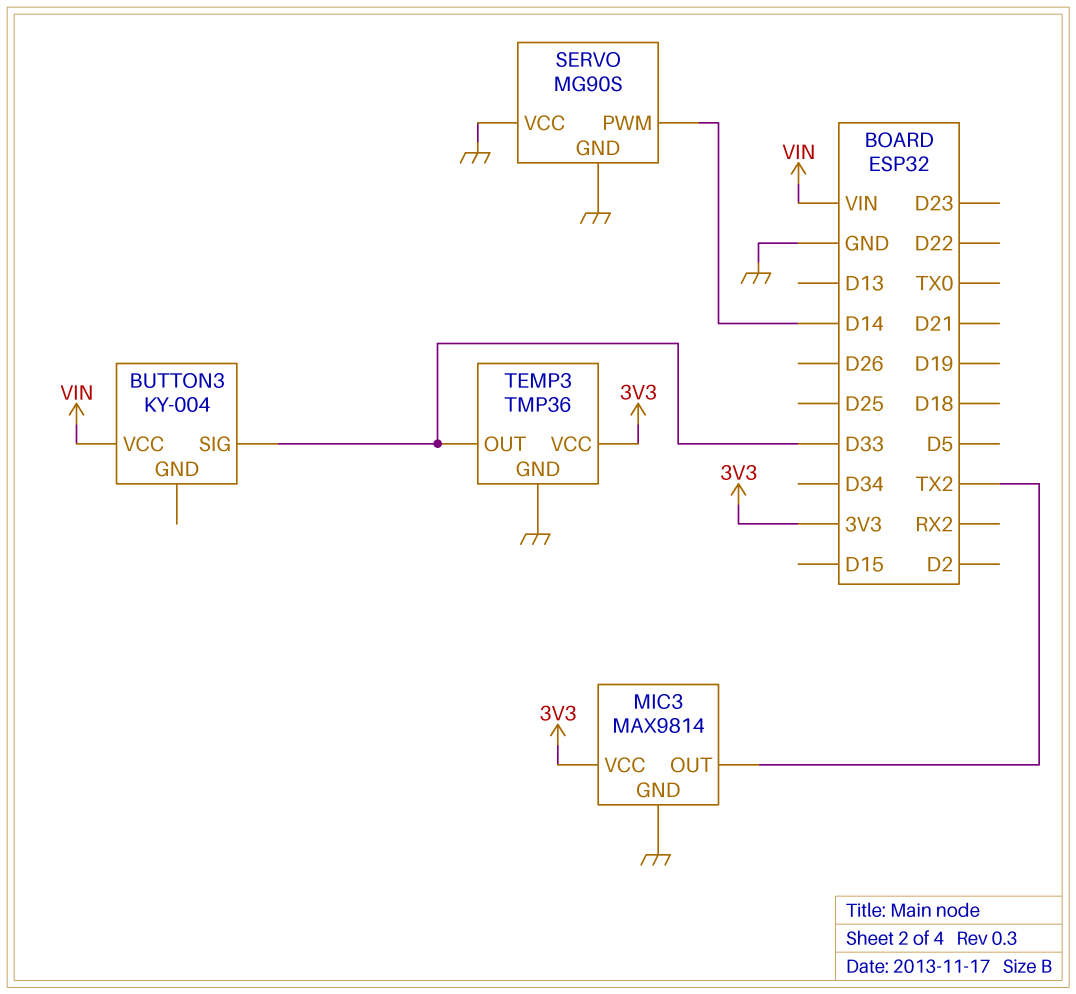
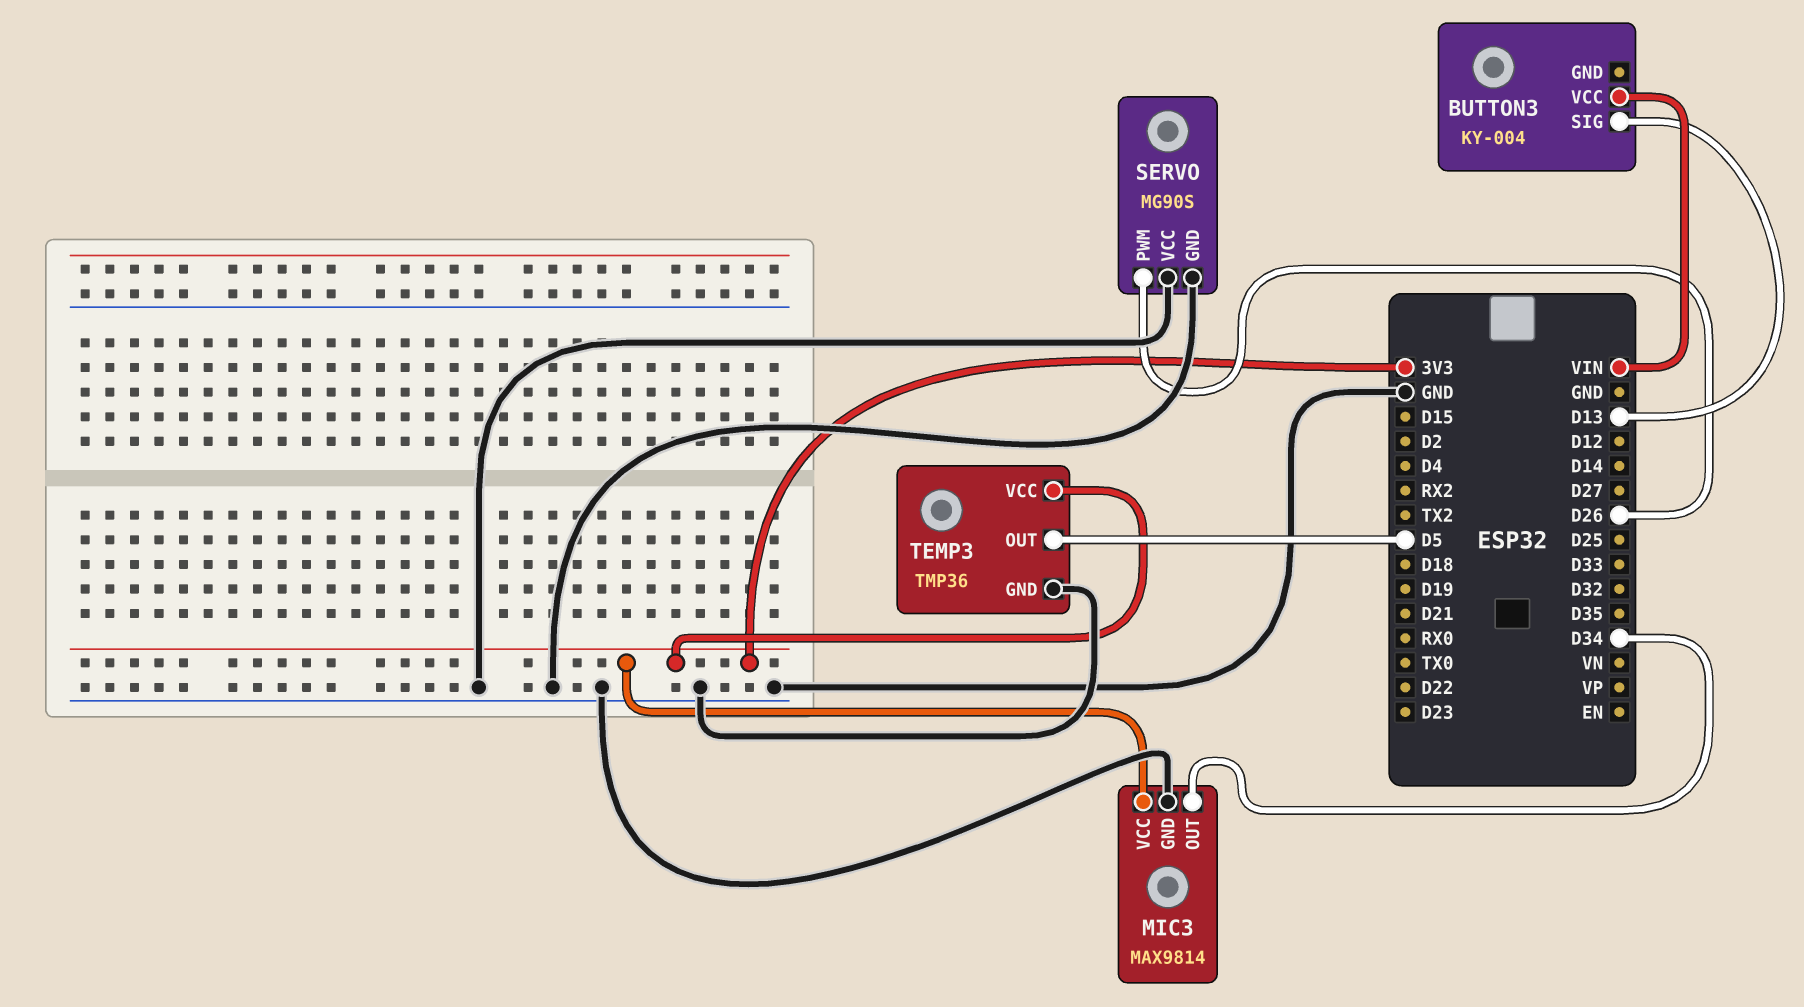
BUTTON3 pin SIG: D33 -> D13
MIC3 pin OUT: TX2 -> D34
SERVO pin PWM: D14 -> D26
TEMP3 pin OUT: D33 -> D5

